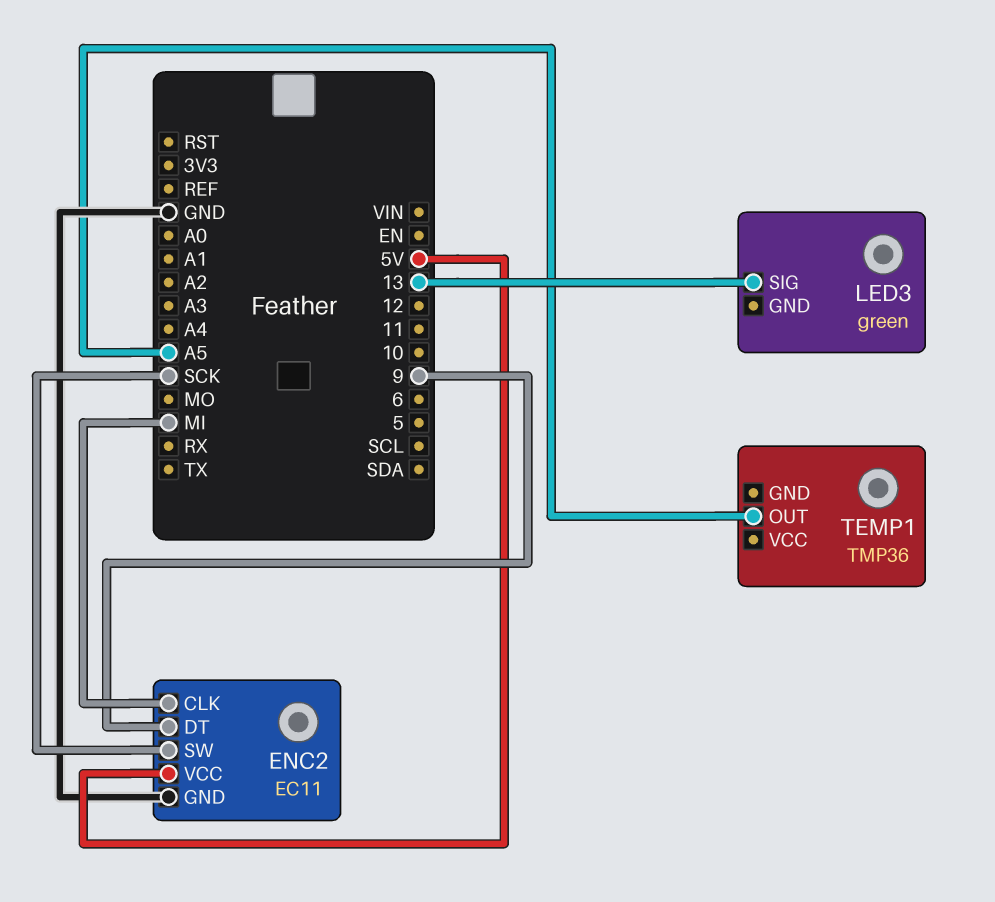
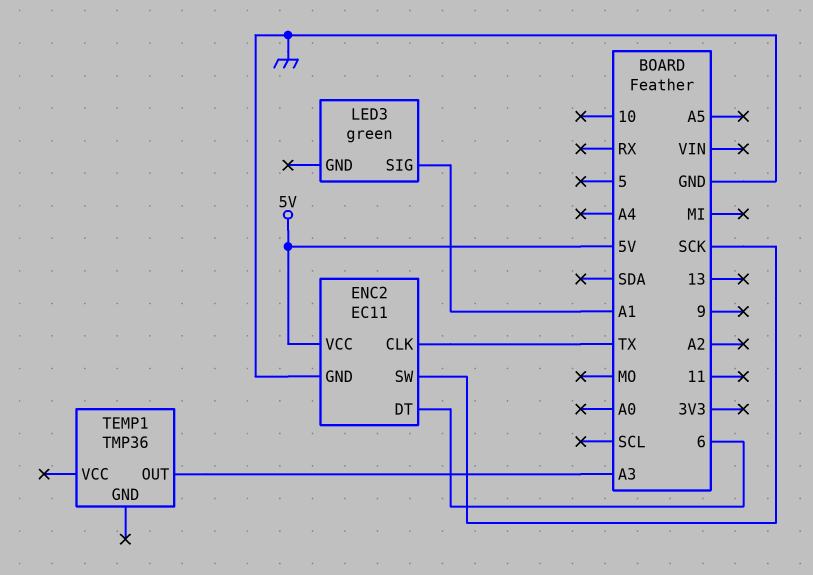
ENC2 pin CLK: MI -> TX
ENC2 pin DT: 9 -> 6
LED3 pin SIG: 13 -> A1
TEMP1 pin OUT: A5 -> A3

